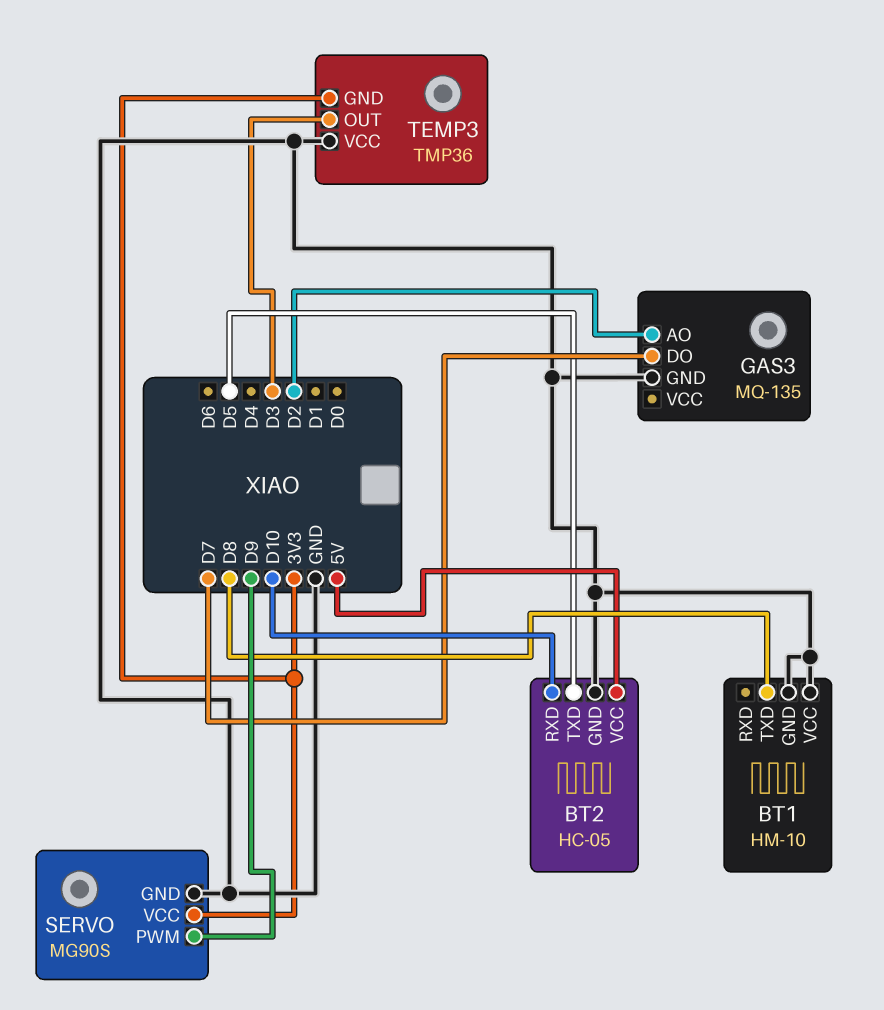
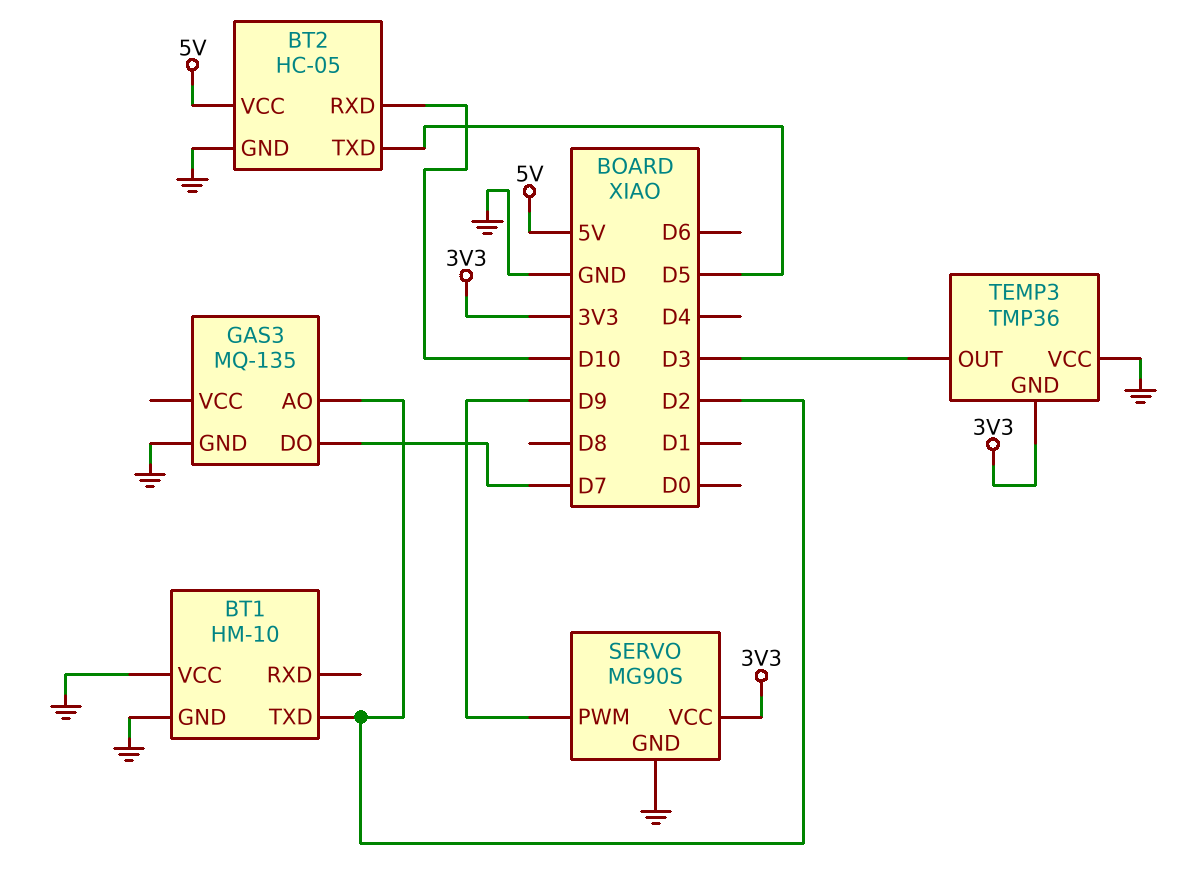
BT1 pin TXD: D8 -> D2

